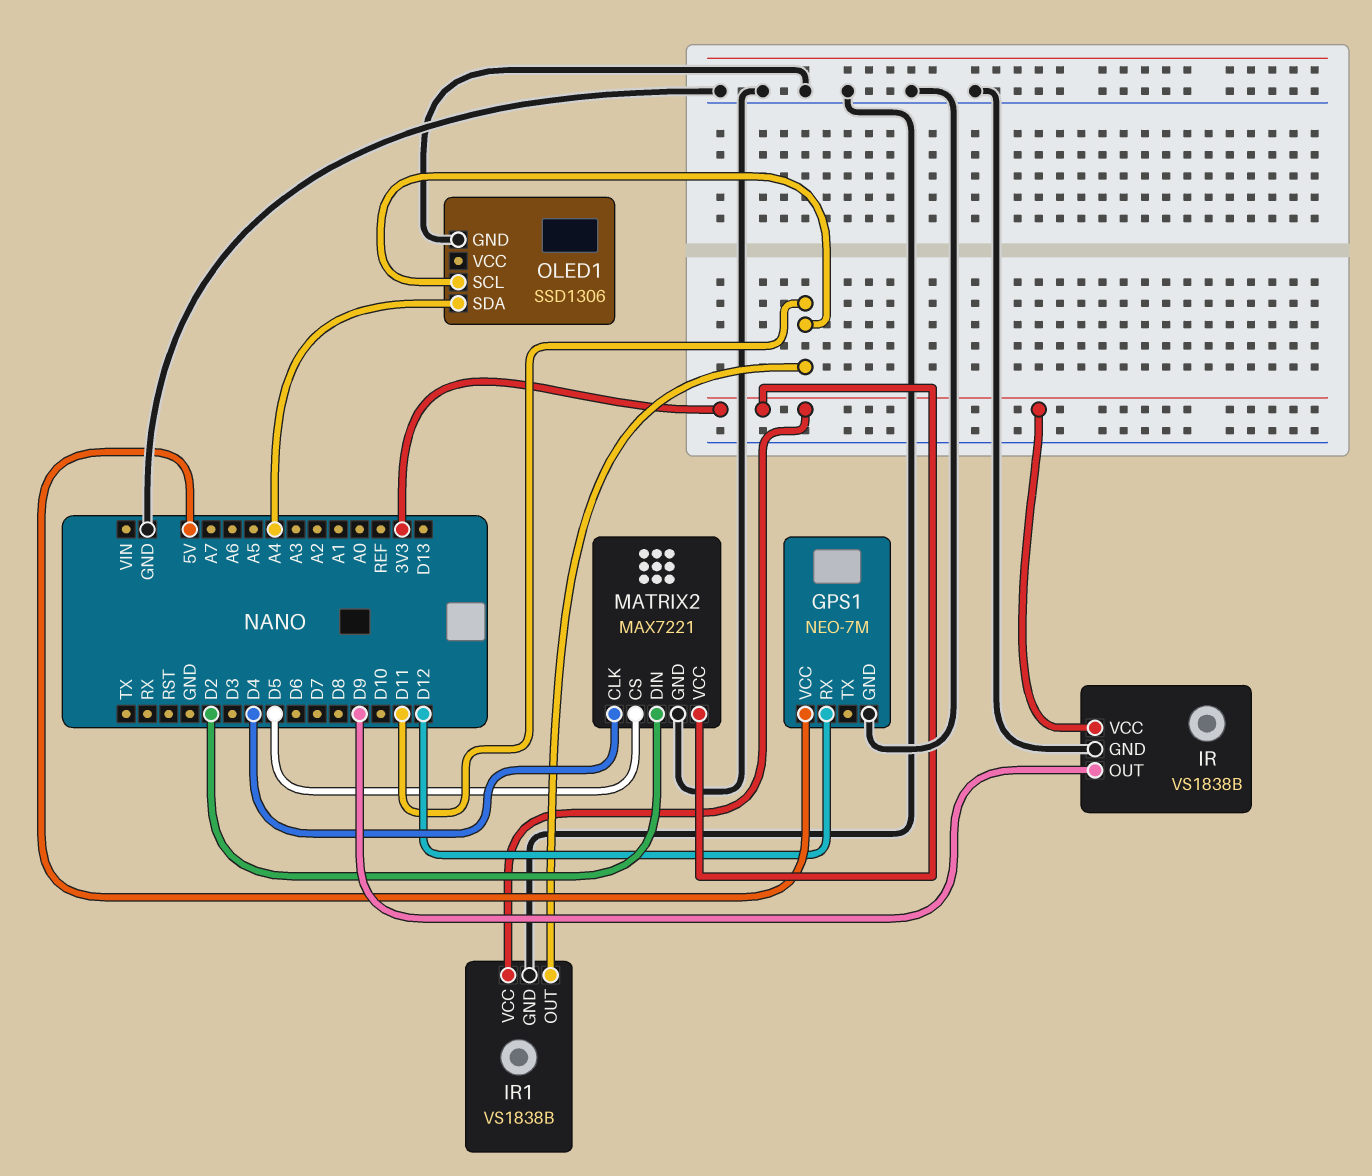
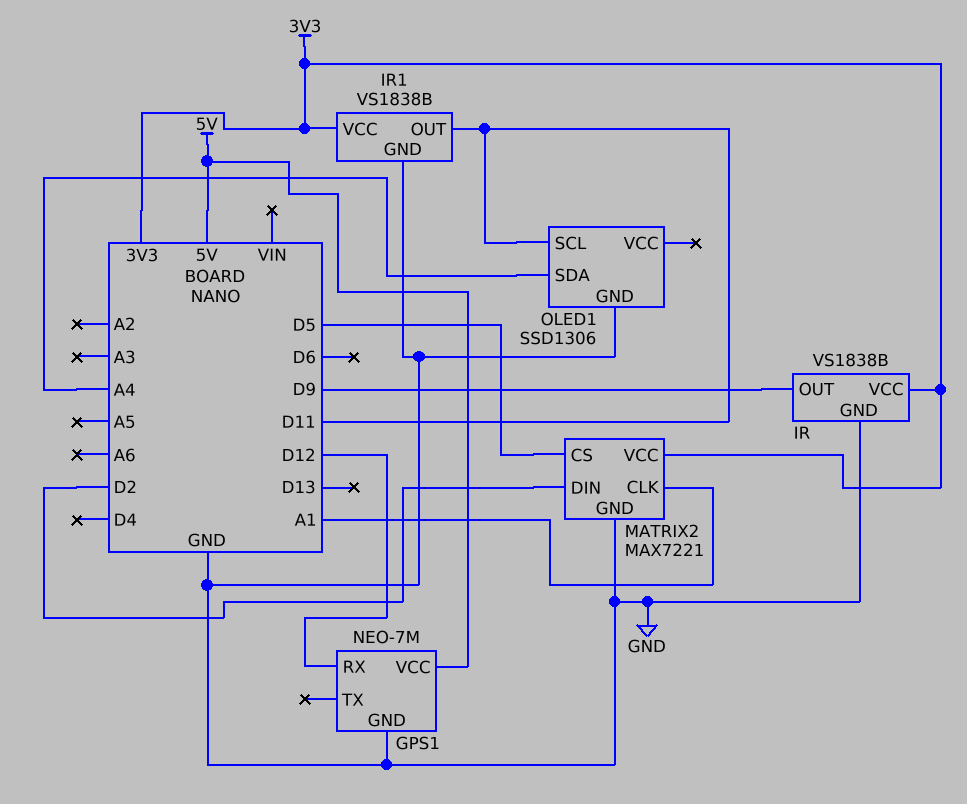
MATRIX2 pin CLK: D4 -> A1

